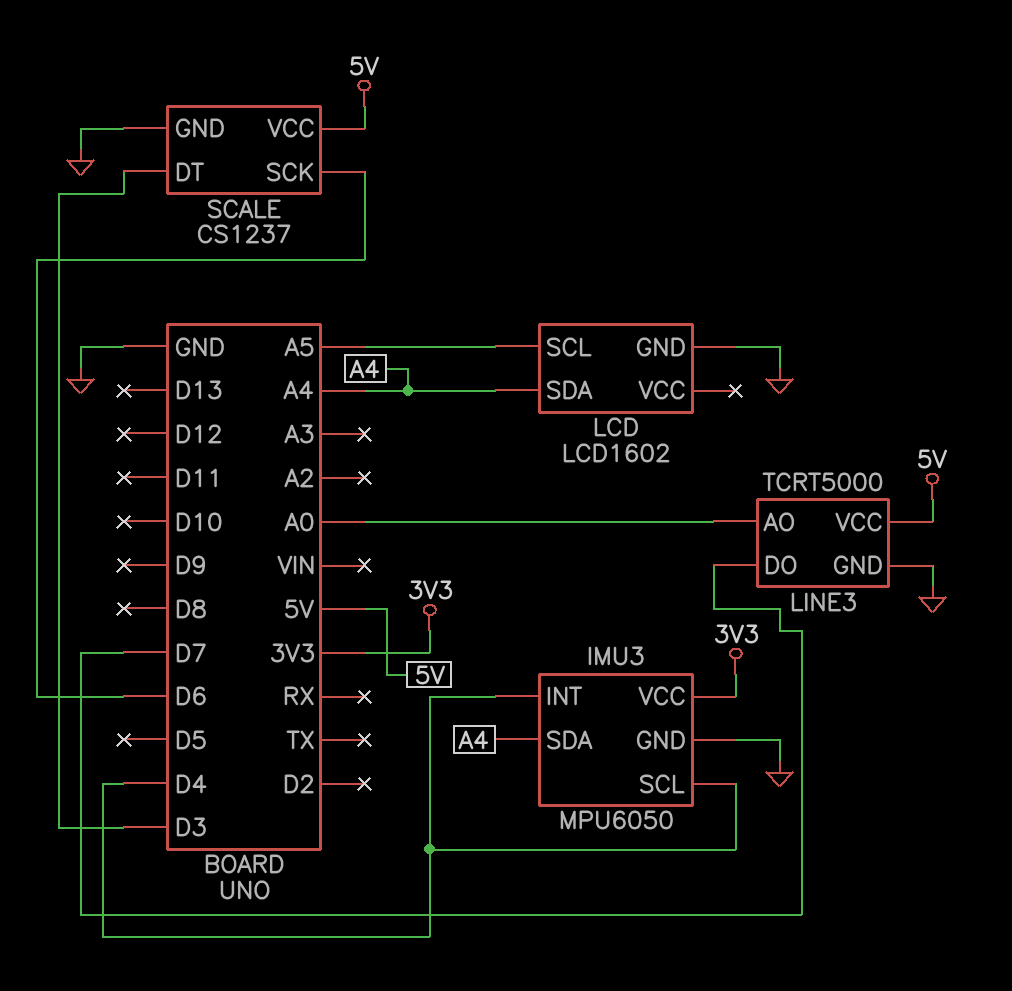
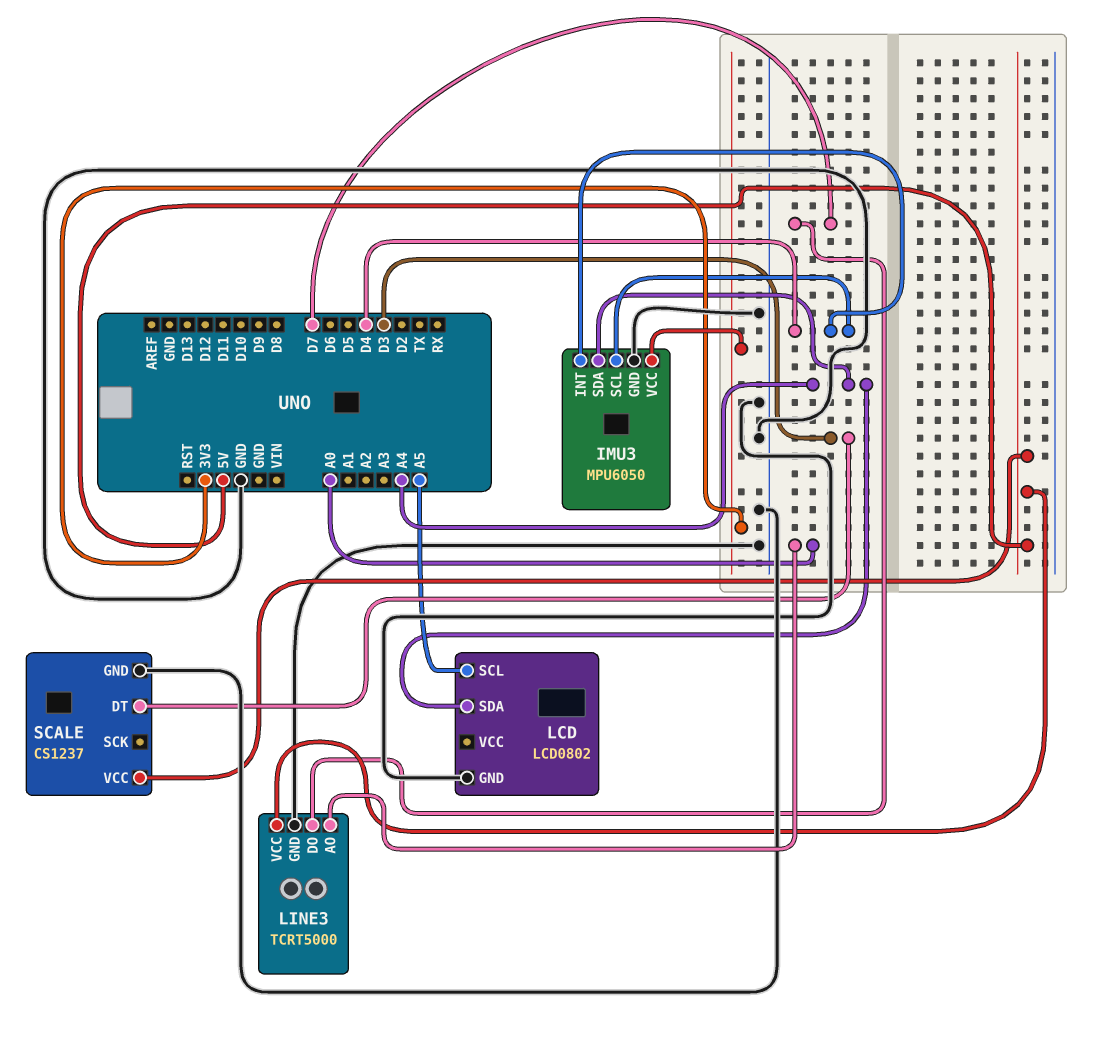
LCD: LCD1602 -> LCD0802
SCALE pin SCK: D6 -> none

